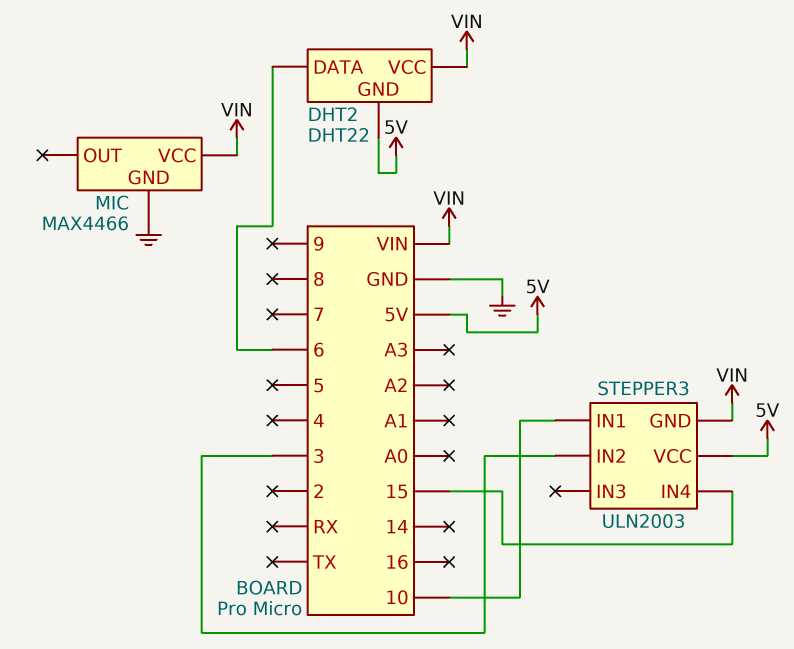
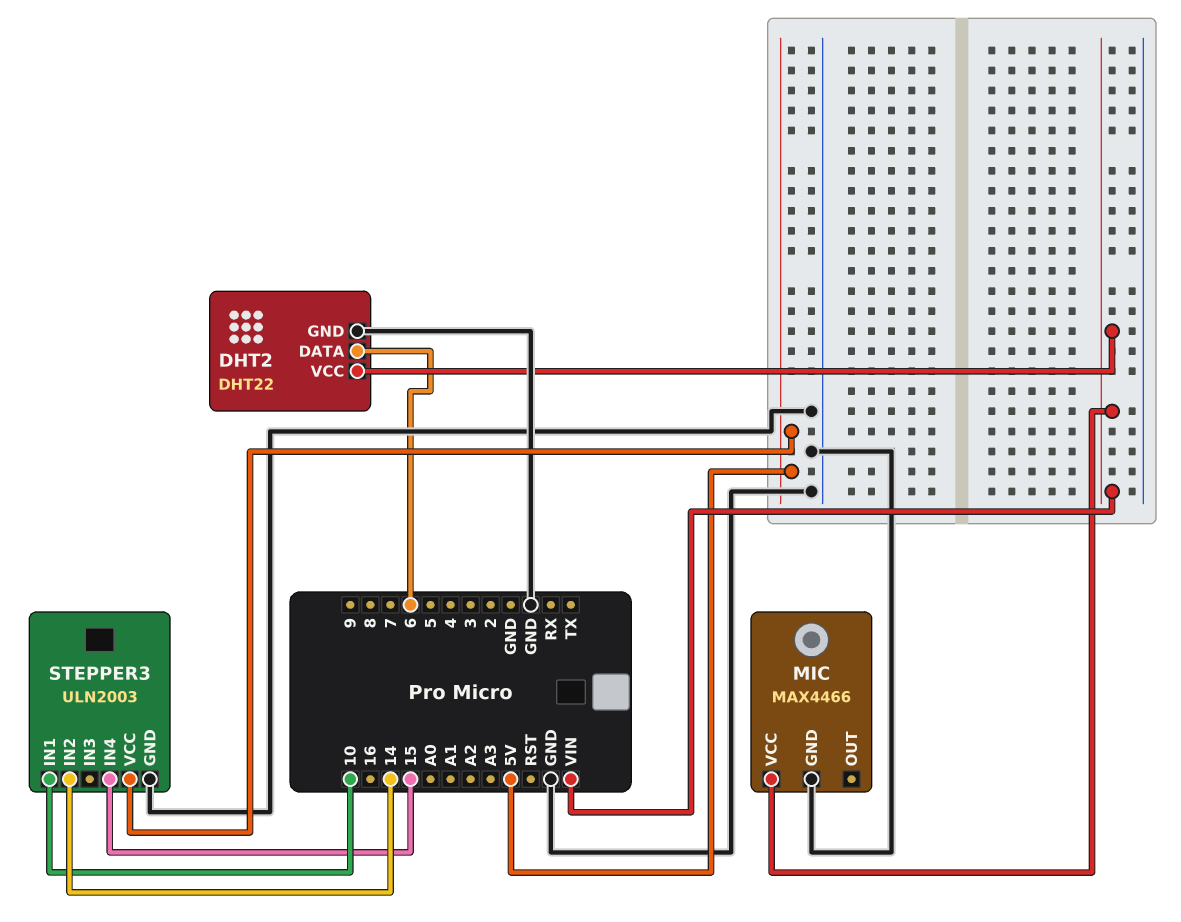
DHT2 pin GND: 5V -> GND
STEPPER3 pin GND: VIN -> GND
STEPPER3 pin IN2: 3 -> 14

